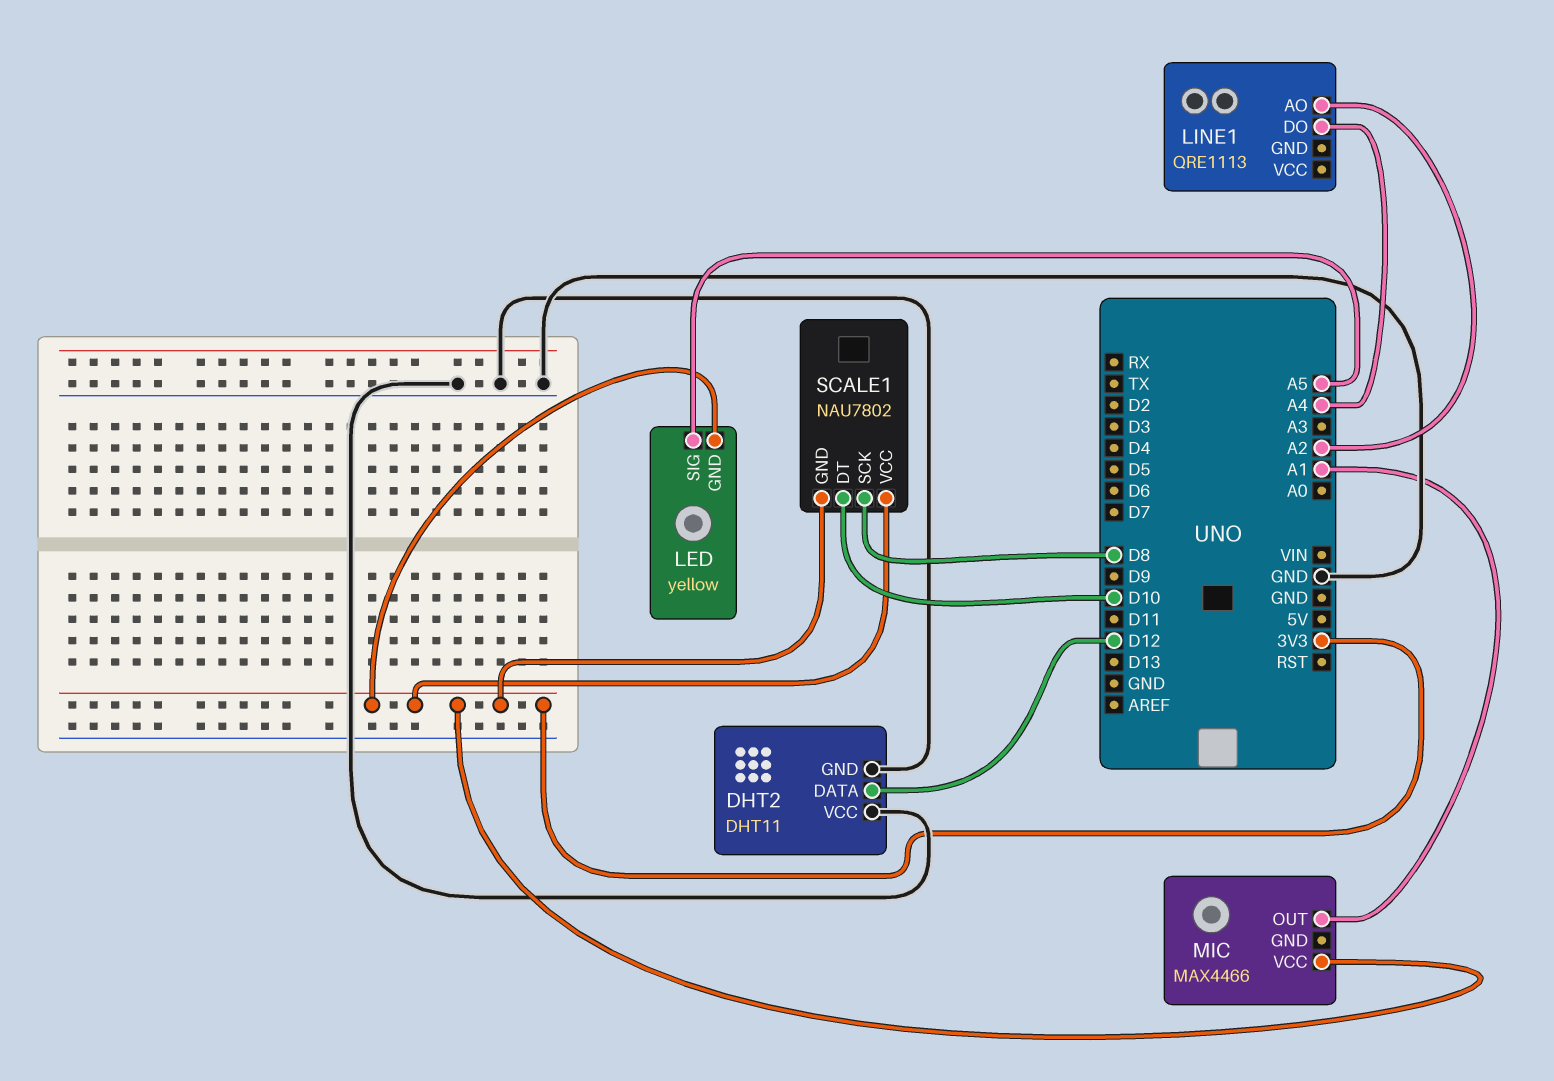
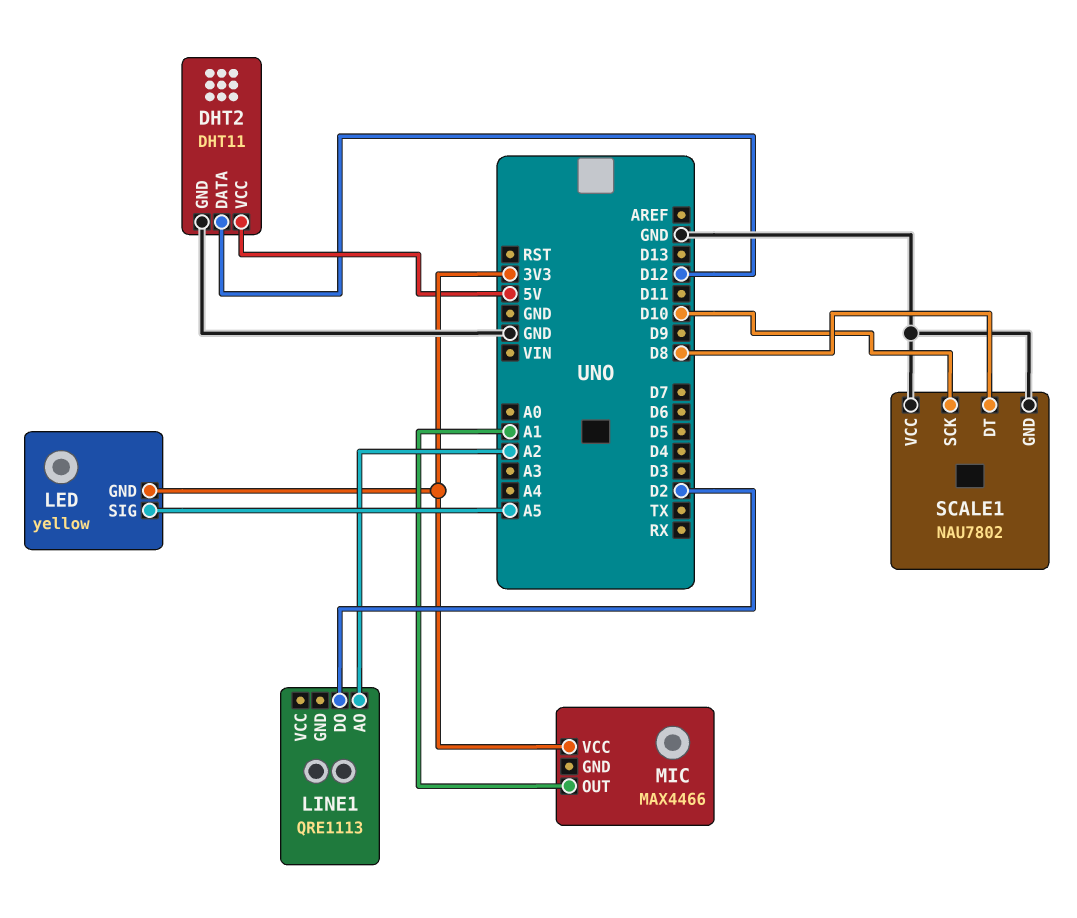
DHT2 pin VCC: GND -> 5V
LINE1 pin DO: A4 -> D2
SCALE1 pin DT: D10 -> D8
SCALE1 pin GND: 3V3 -> GND
SCALE1 pin SCK: D8 -> D10
SCALE1 pin VCC: 3V3 -> GND

